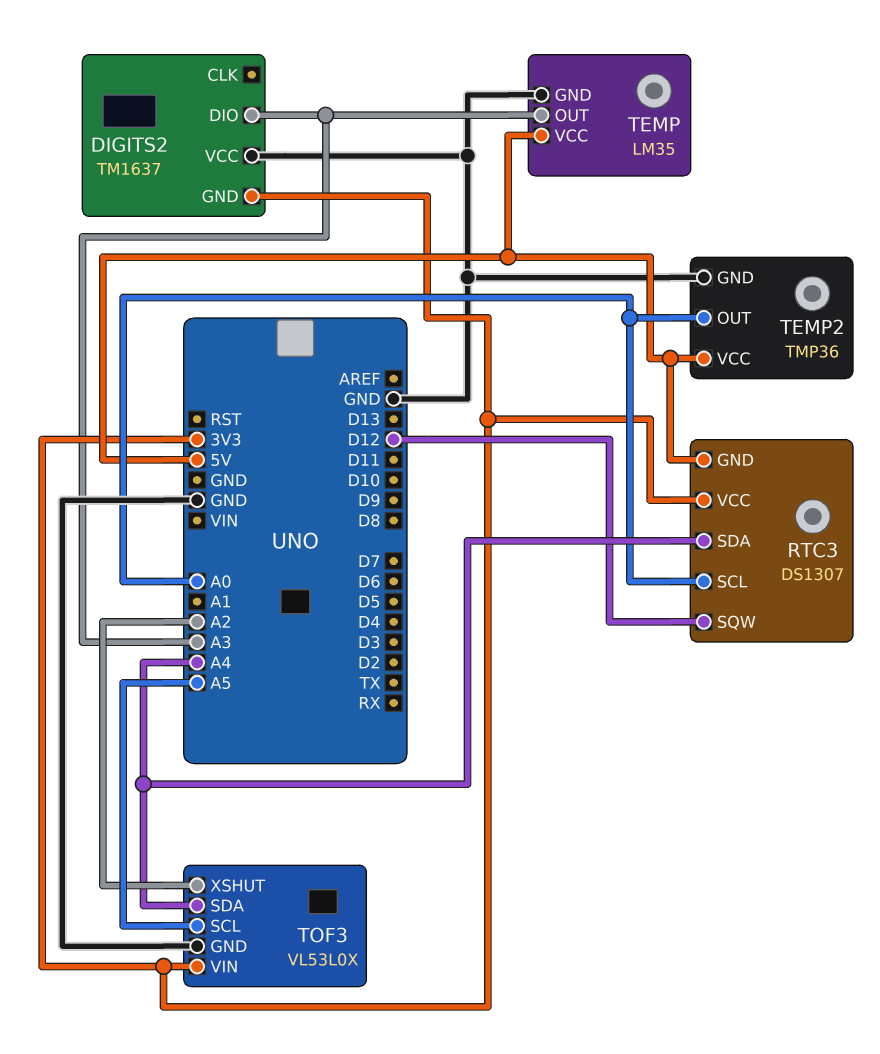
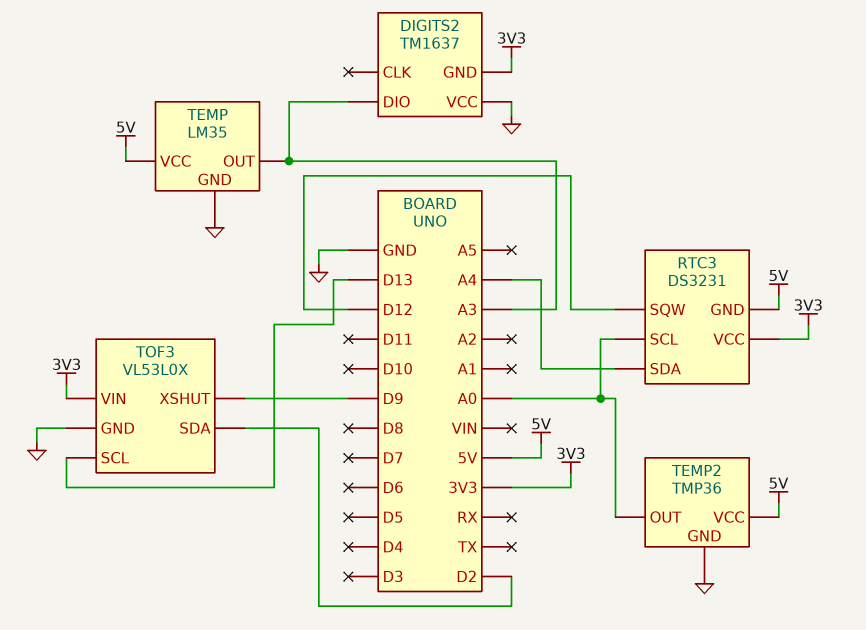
RTC3: DS1307 -> DS3231
TOF3 pin SCL: A5 -> D13
TOF3 pin SDA: A4 -> D2
TOF3 pin XSHUT: A2 -> D9

